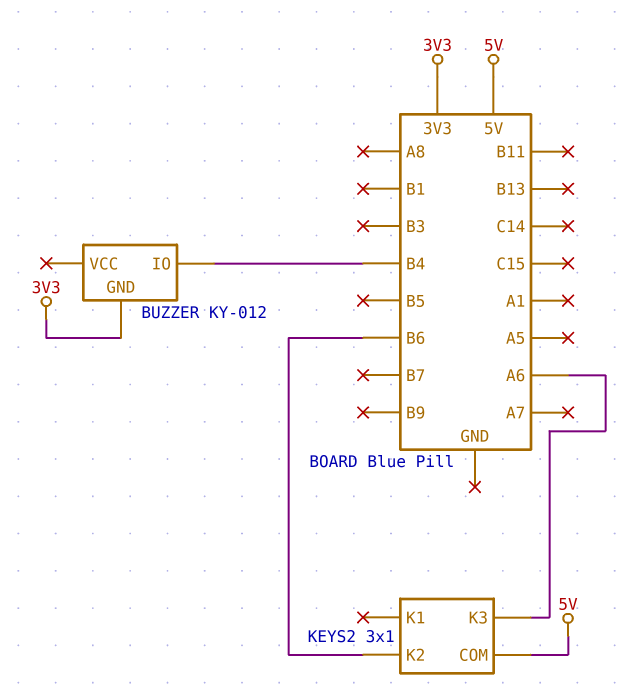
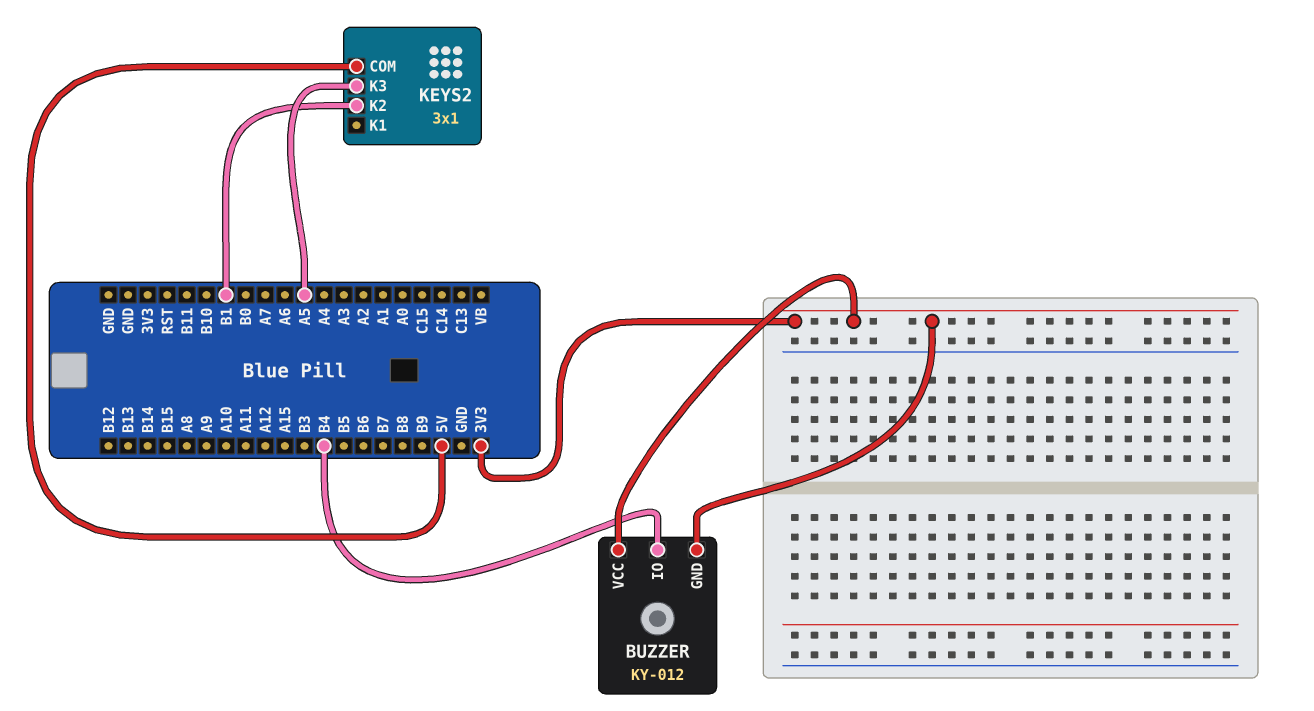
BUZZER pin VCC: none -> 3V3
KEYS2 pin K2: B6 -> B1
KEYS2 pin K3: A6 -> A5

